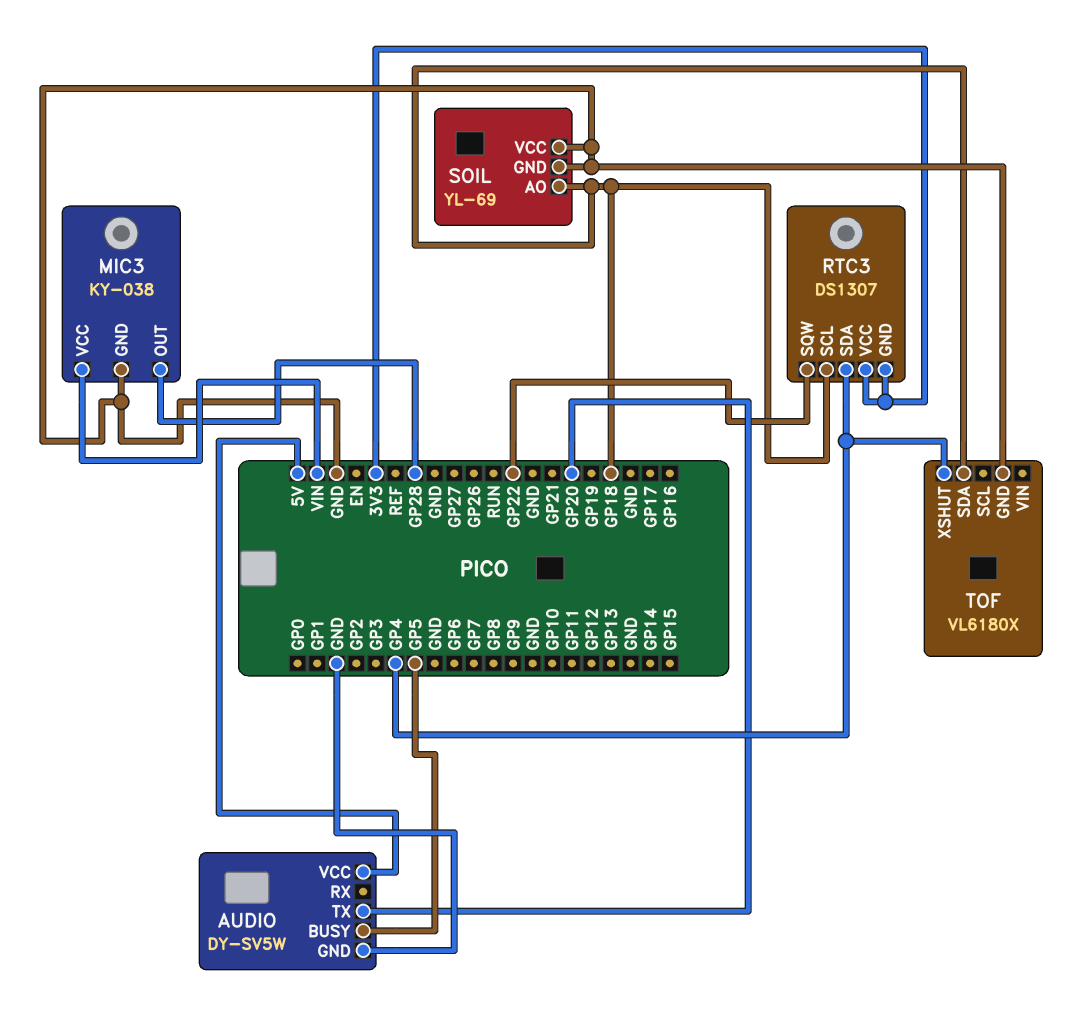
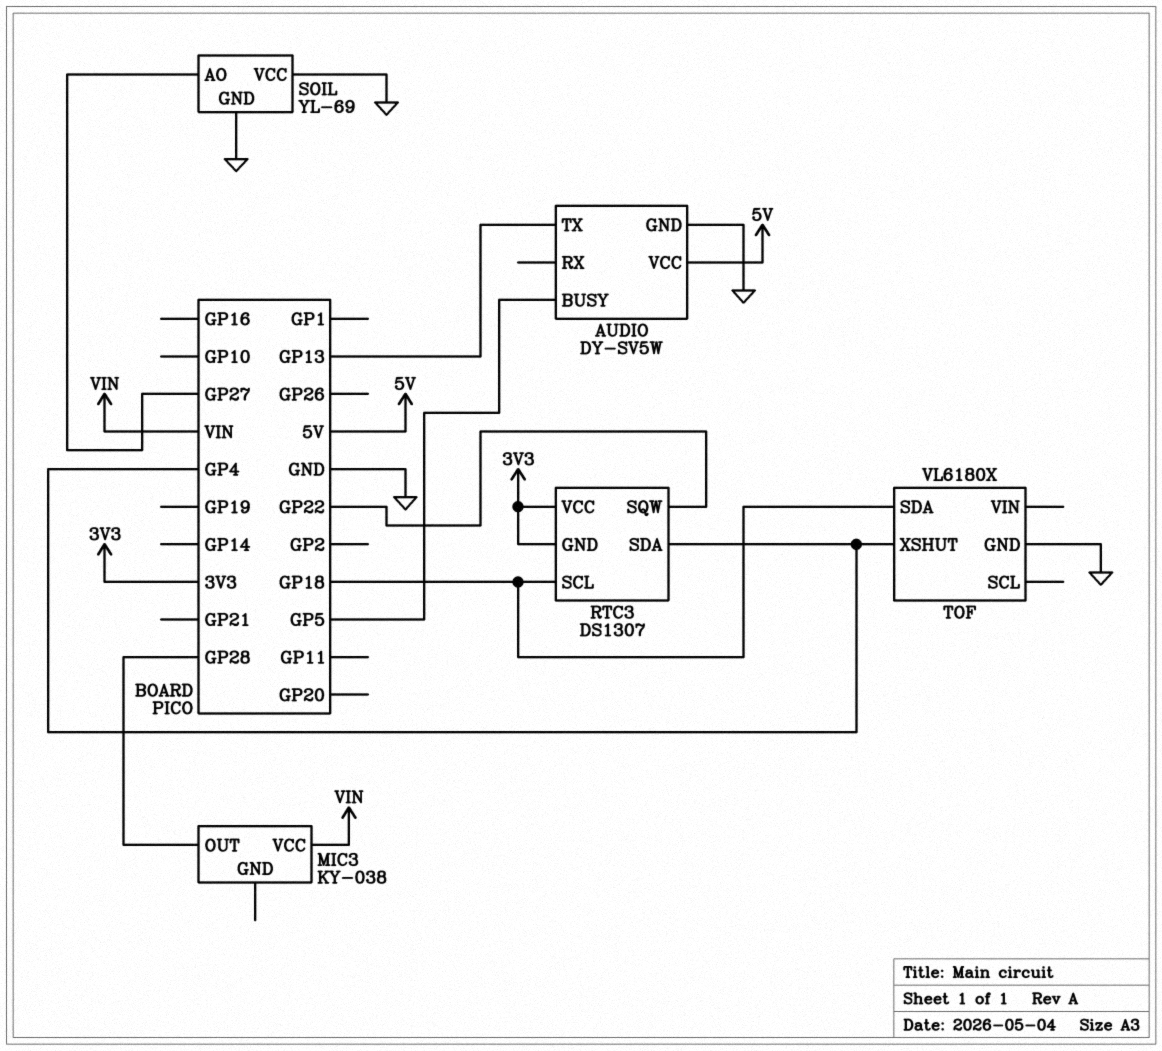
AUDIO pin TX: GP20 -> GP13
MIC3 pin GND: GND -> none
SOIL pin AO: GP18 -> GP27

